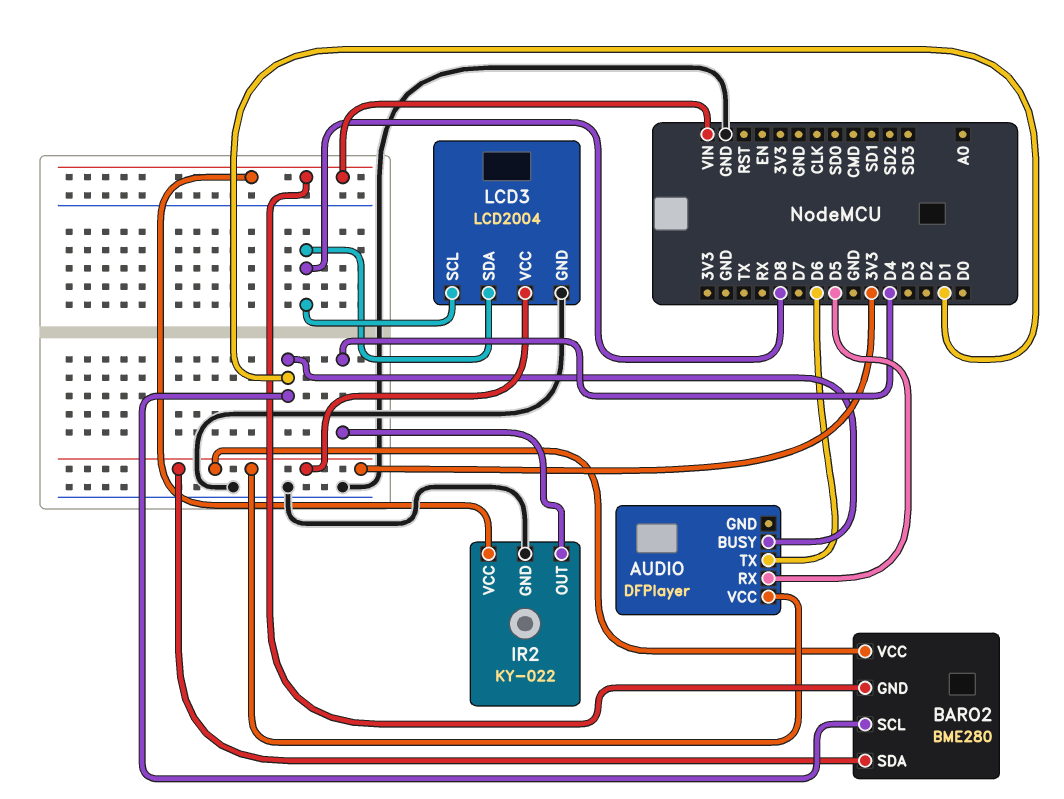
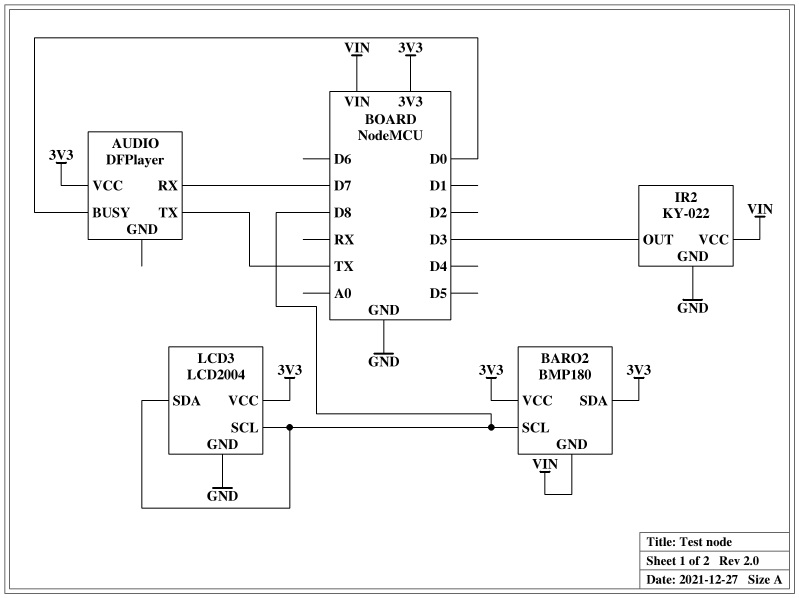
AUDIO pin BUSY: D1 -> D0
AUDIO pin RX: D5 -> D7
AUDIO pin TX: D6 -> TX
BARO2: BME280 -> BMP180
BARO2 pin SCL: D1 -> D8
IR2 pin OUT: D4 -> D3

